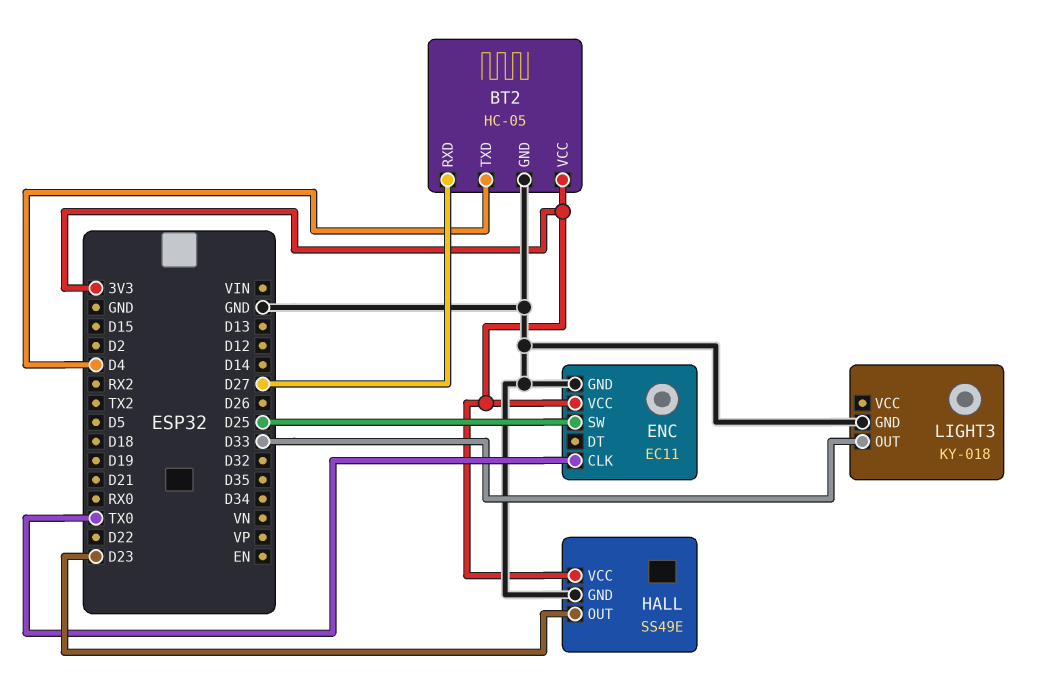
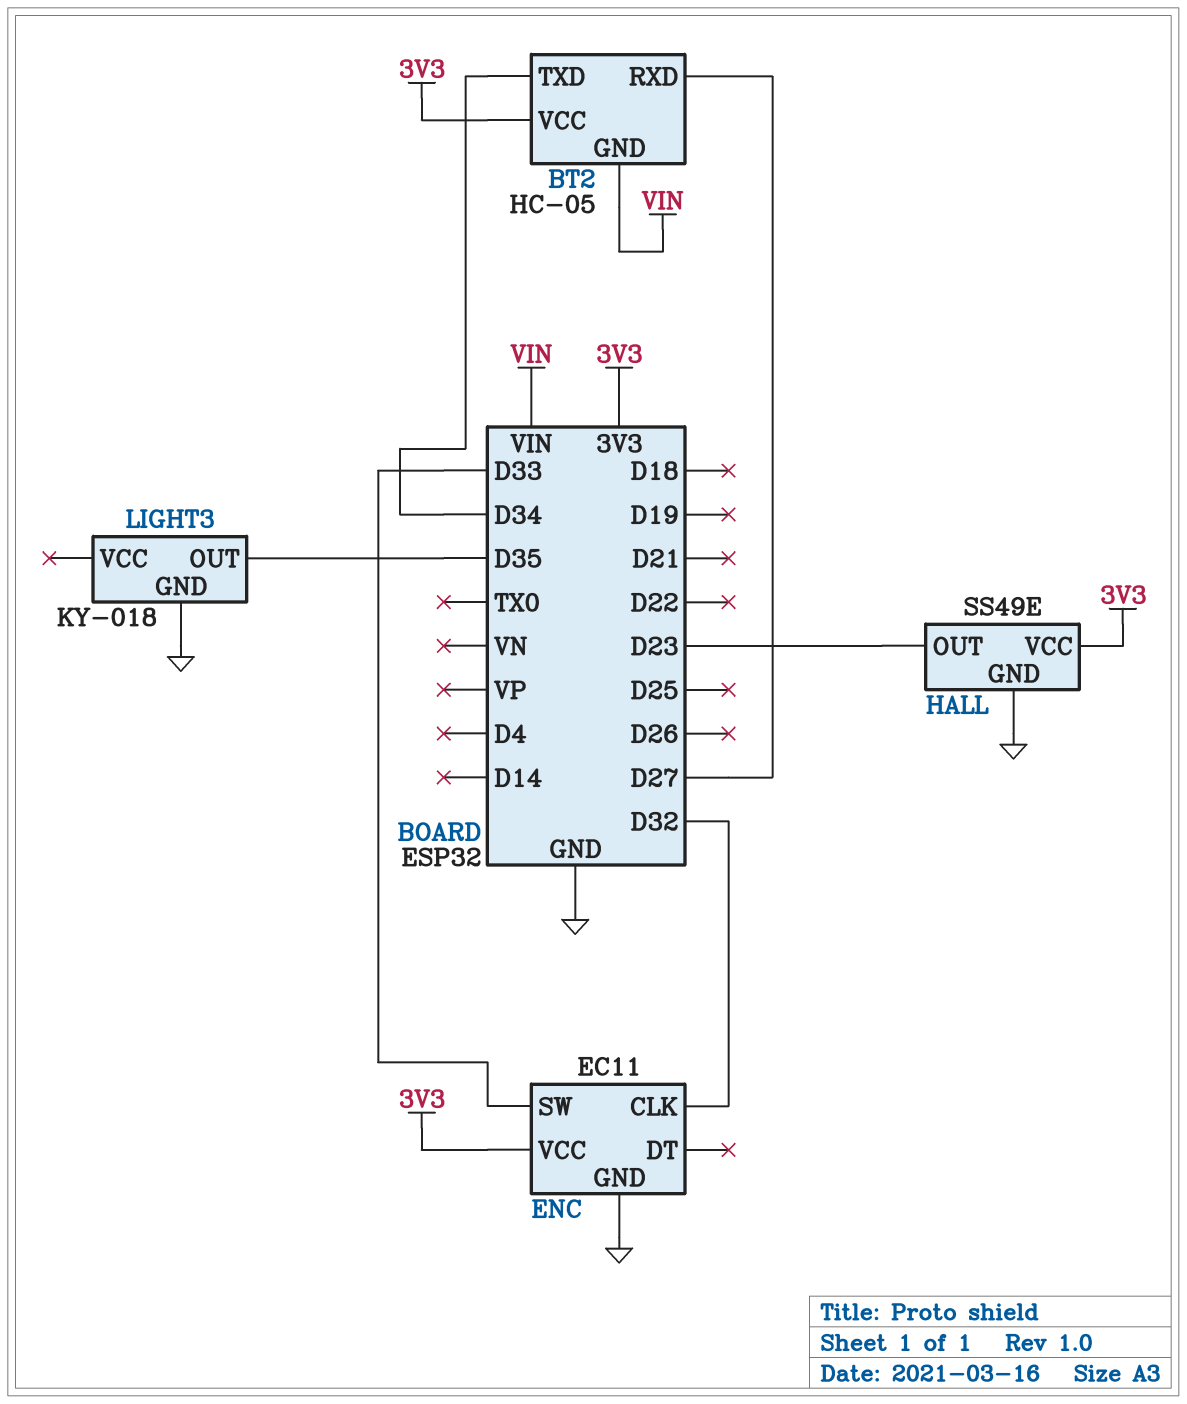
BT2 pin GND: GND -> VIN
BT2 pin TXD: D4 -> D34
ENC pin CLK: TX0 -> D32
ENC pin SW: D25 -> D33
LIGHT3 pin OUT: D33 -> D35

